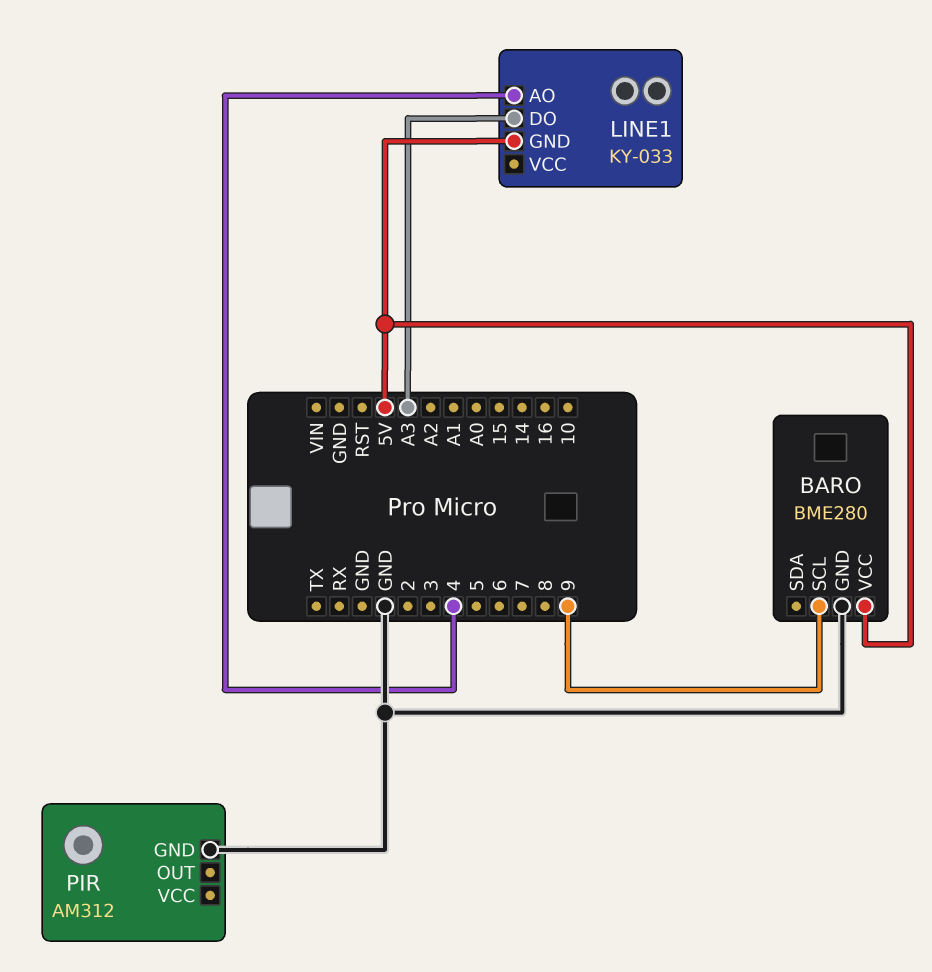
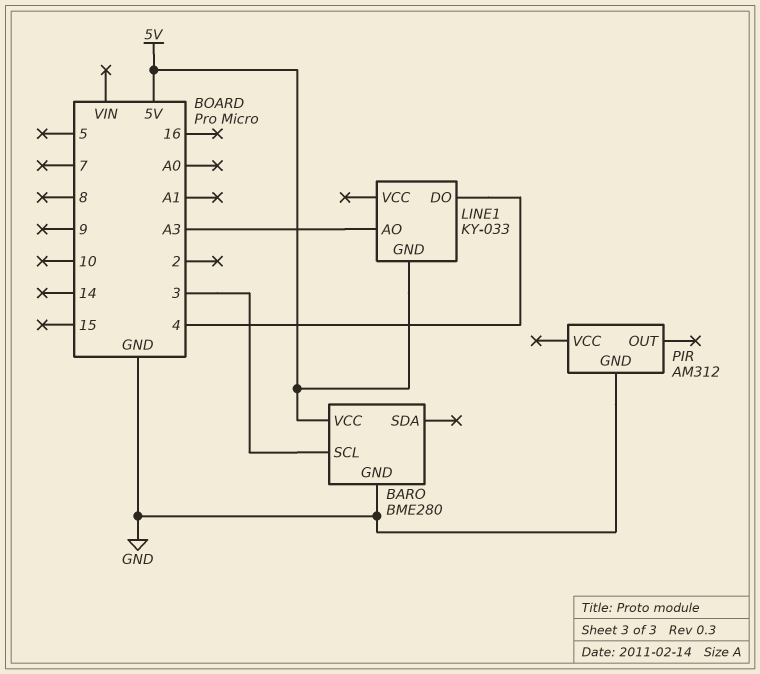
BARO pin SCL: 9 -> 3
LINE1 pin AO: 4 -> A3
LINE1 pin DO: A3 -> 4

